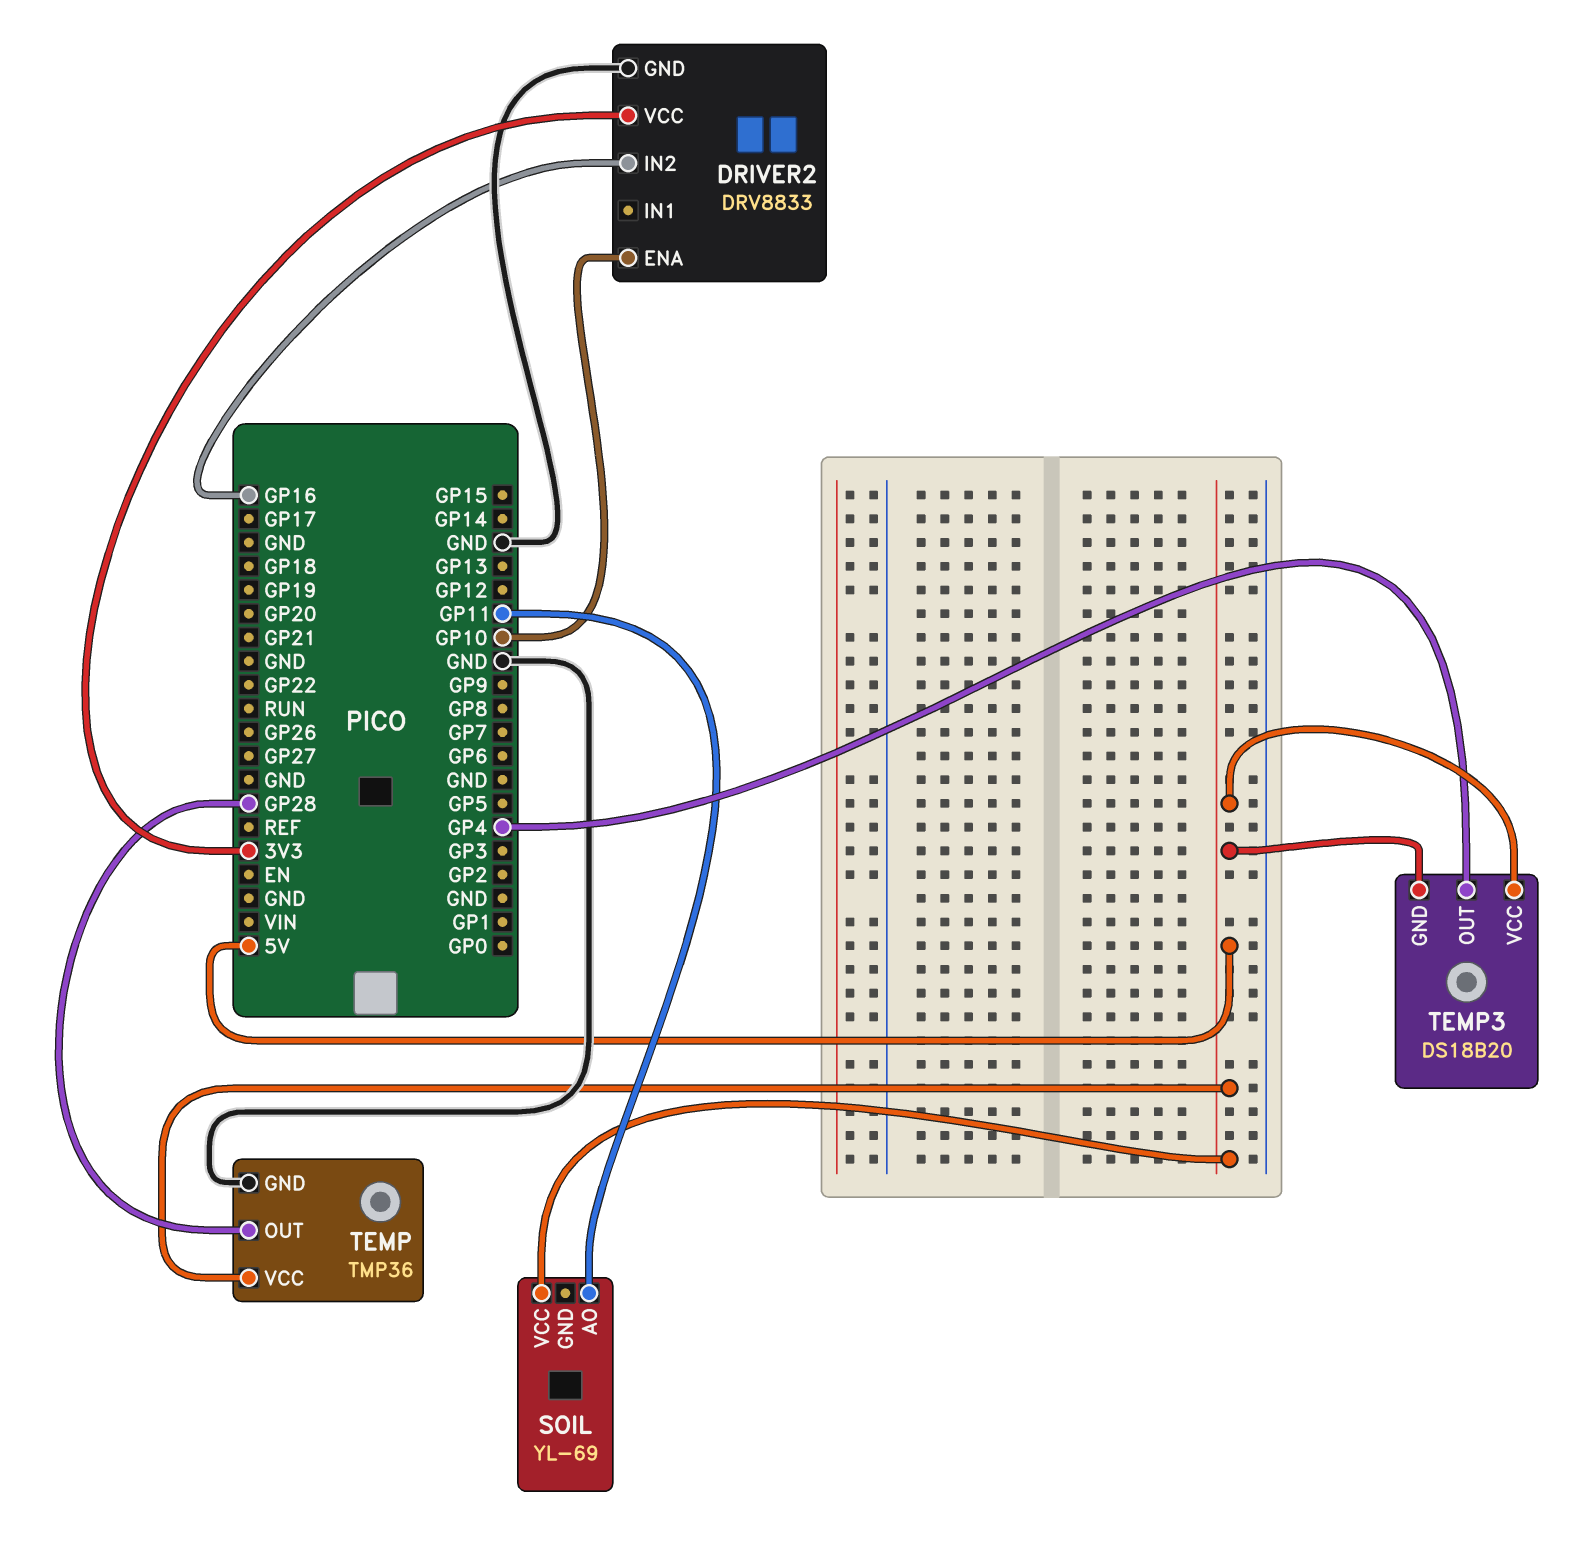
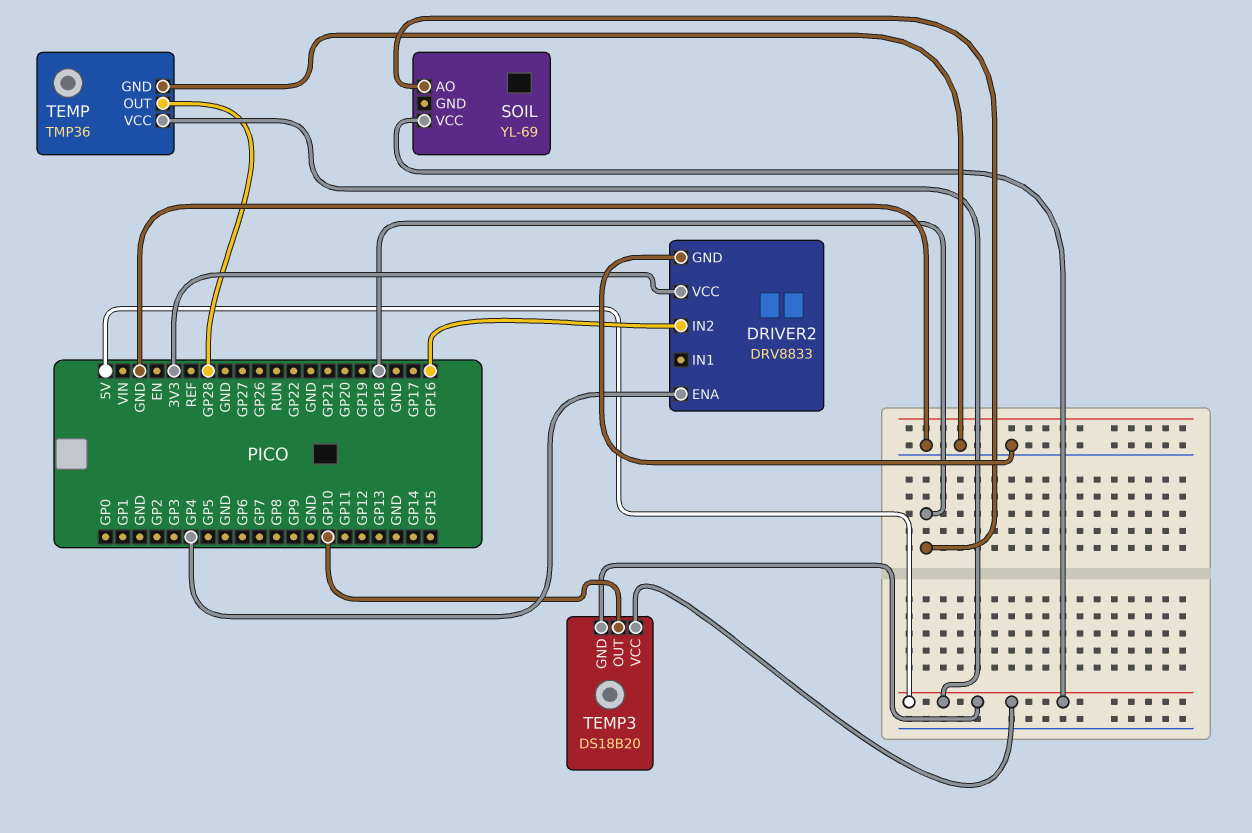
DRIVER2 pin ENA: GP10 -> GP4
SOIL pin AO: GP11 -> GP18
TEMP3 pin OUT: GP4 -> GP10

